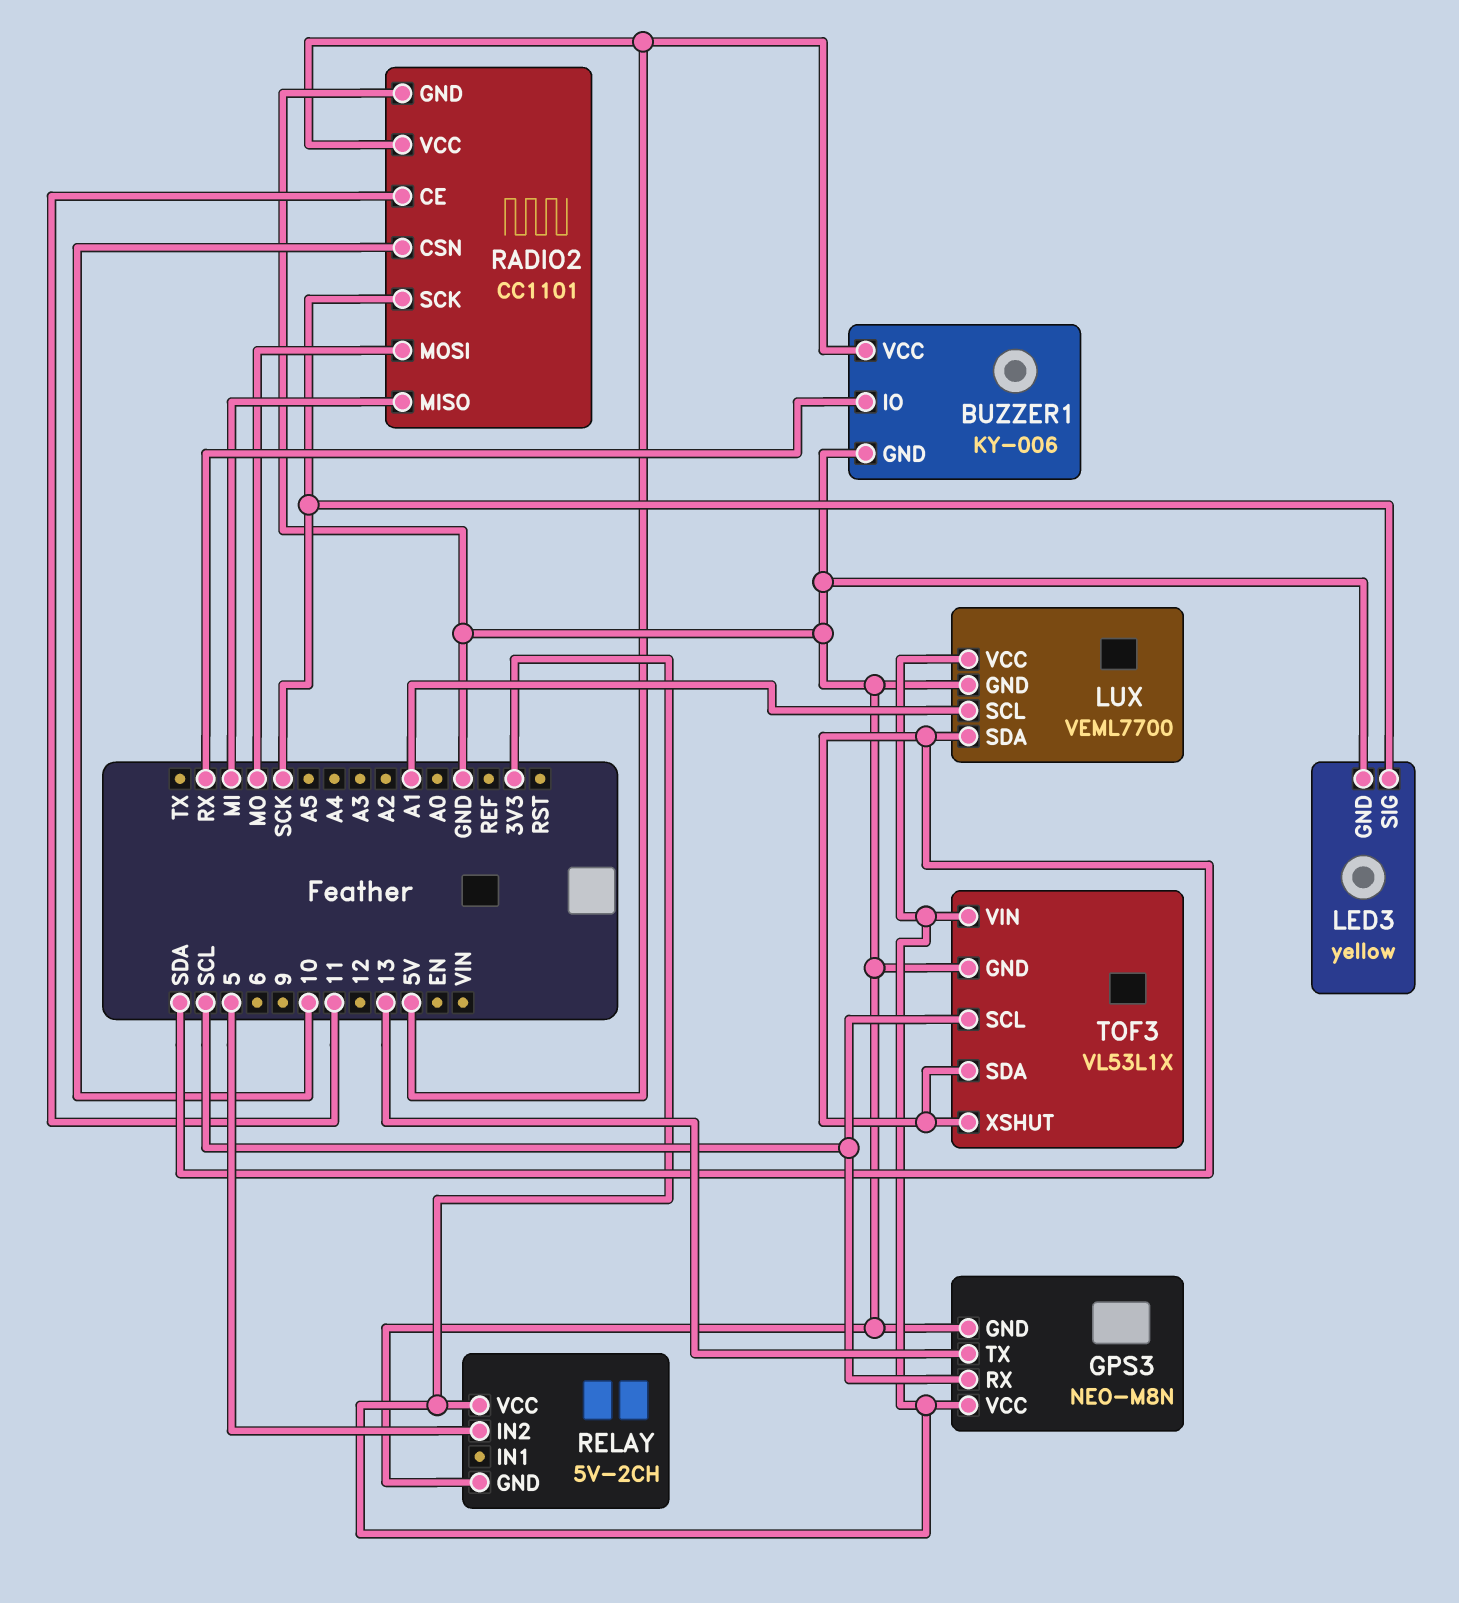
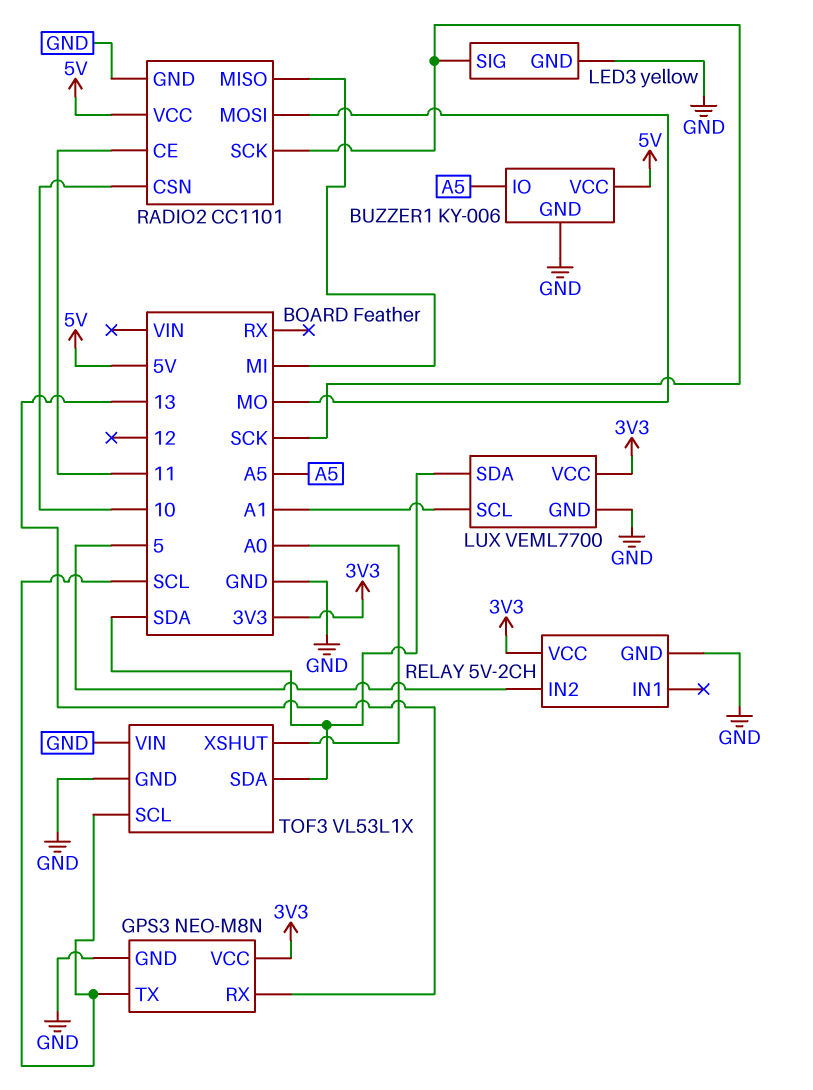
BUZZER1 pin IO: RX -> A5
GPS3 pin RX: SCL -> 13
GPS3 pin TX: 13 -> SCL
TOF3 pin VIN: 3V3 -> GND
TOF3 pin XSHUT: SDA -> A0

